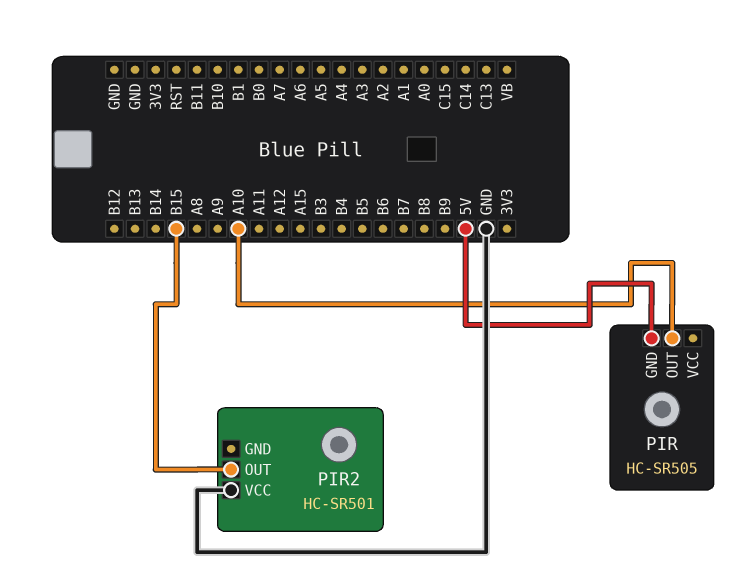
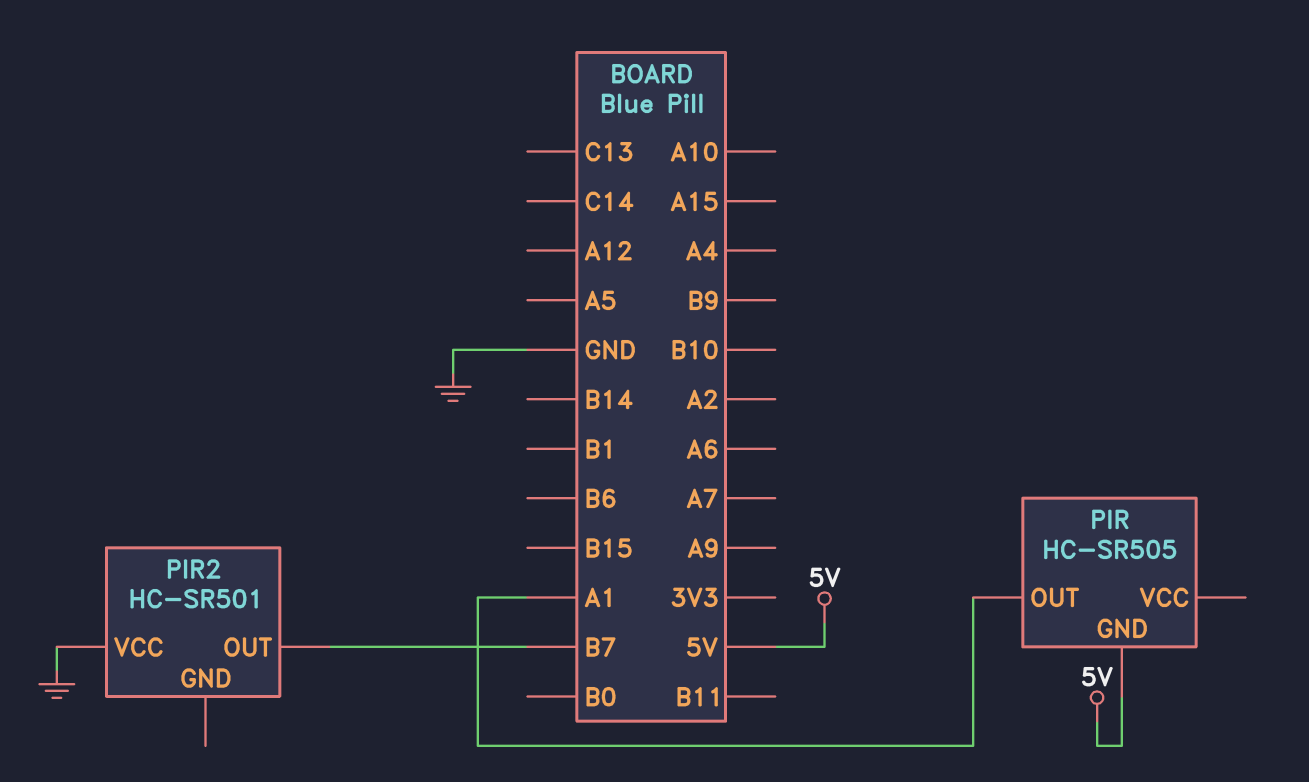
PIR pin OUT: A10 -> A1
PIR2 pin OUT: B15 -> B7

